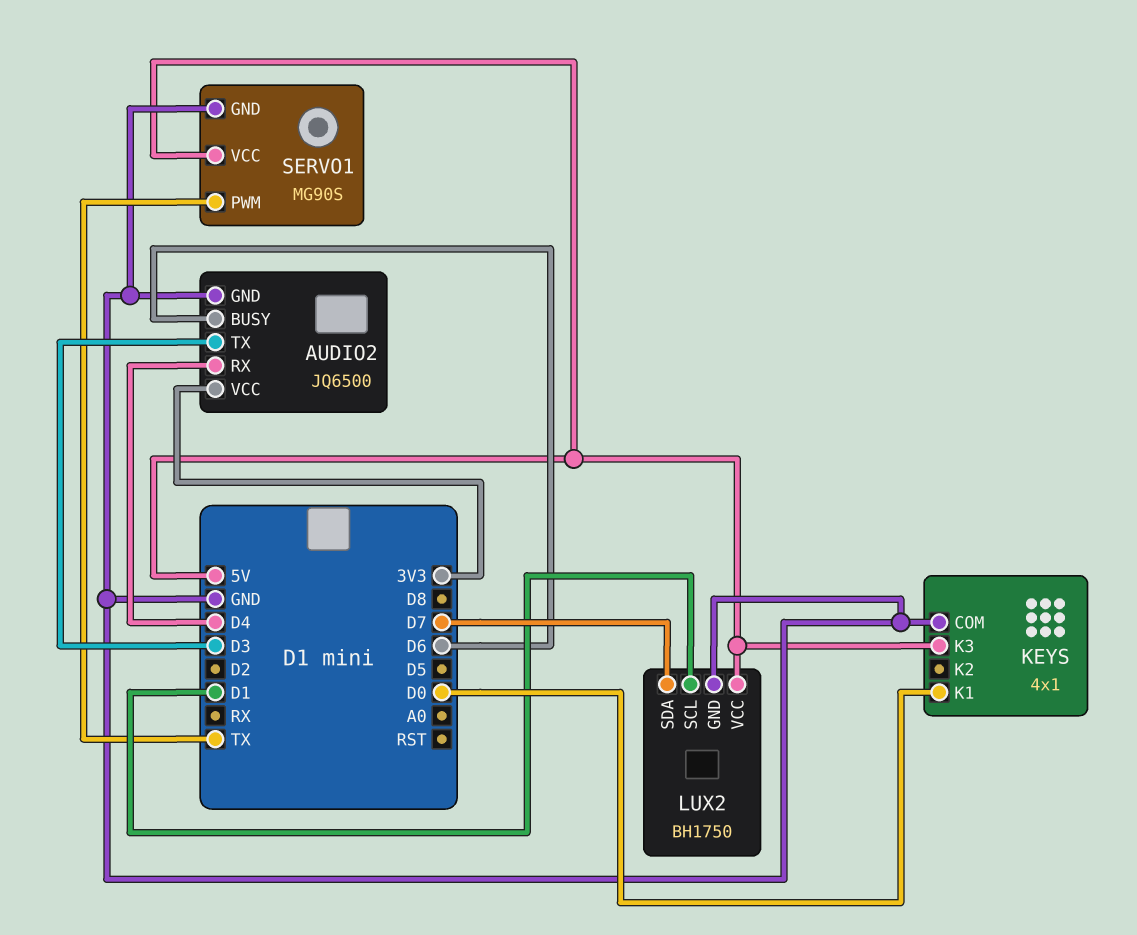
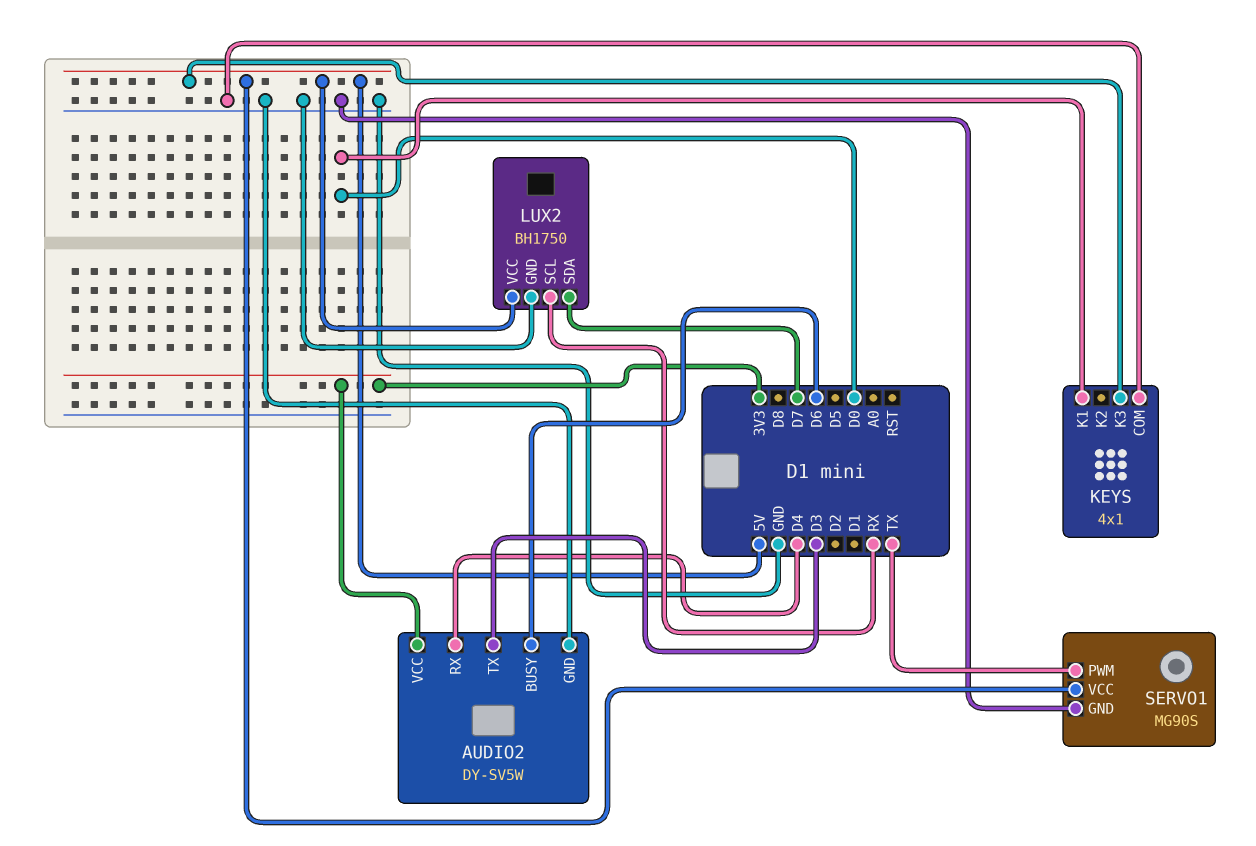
AUDIO2: JQ6500 -> DY-SV5W
LUX2 pin SCL: D1 -> RX

